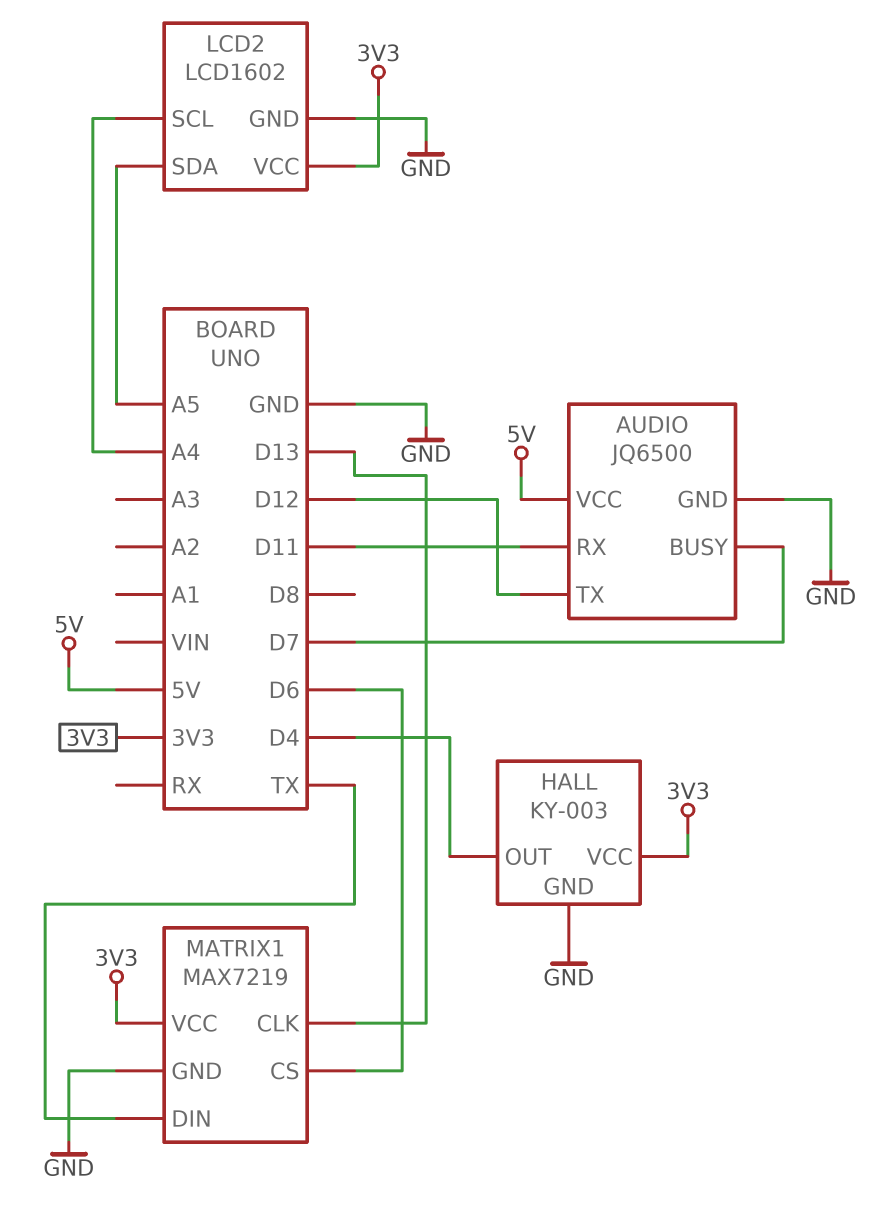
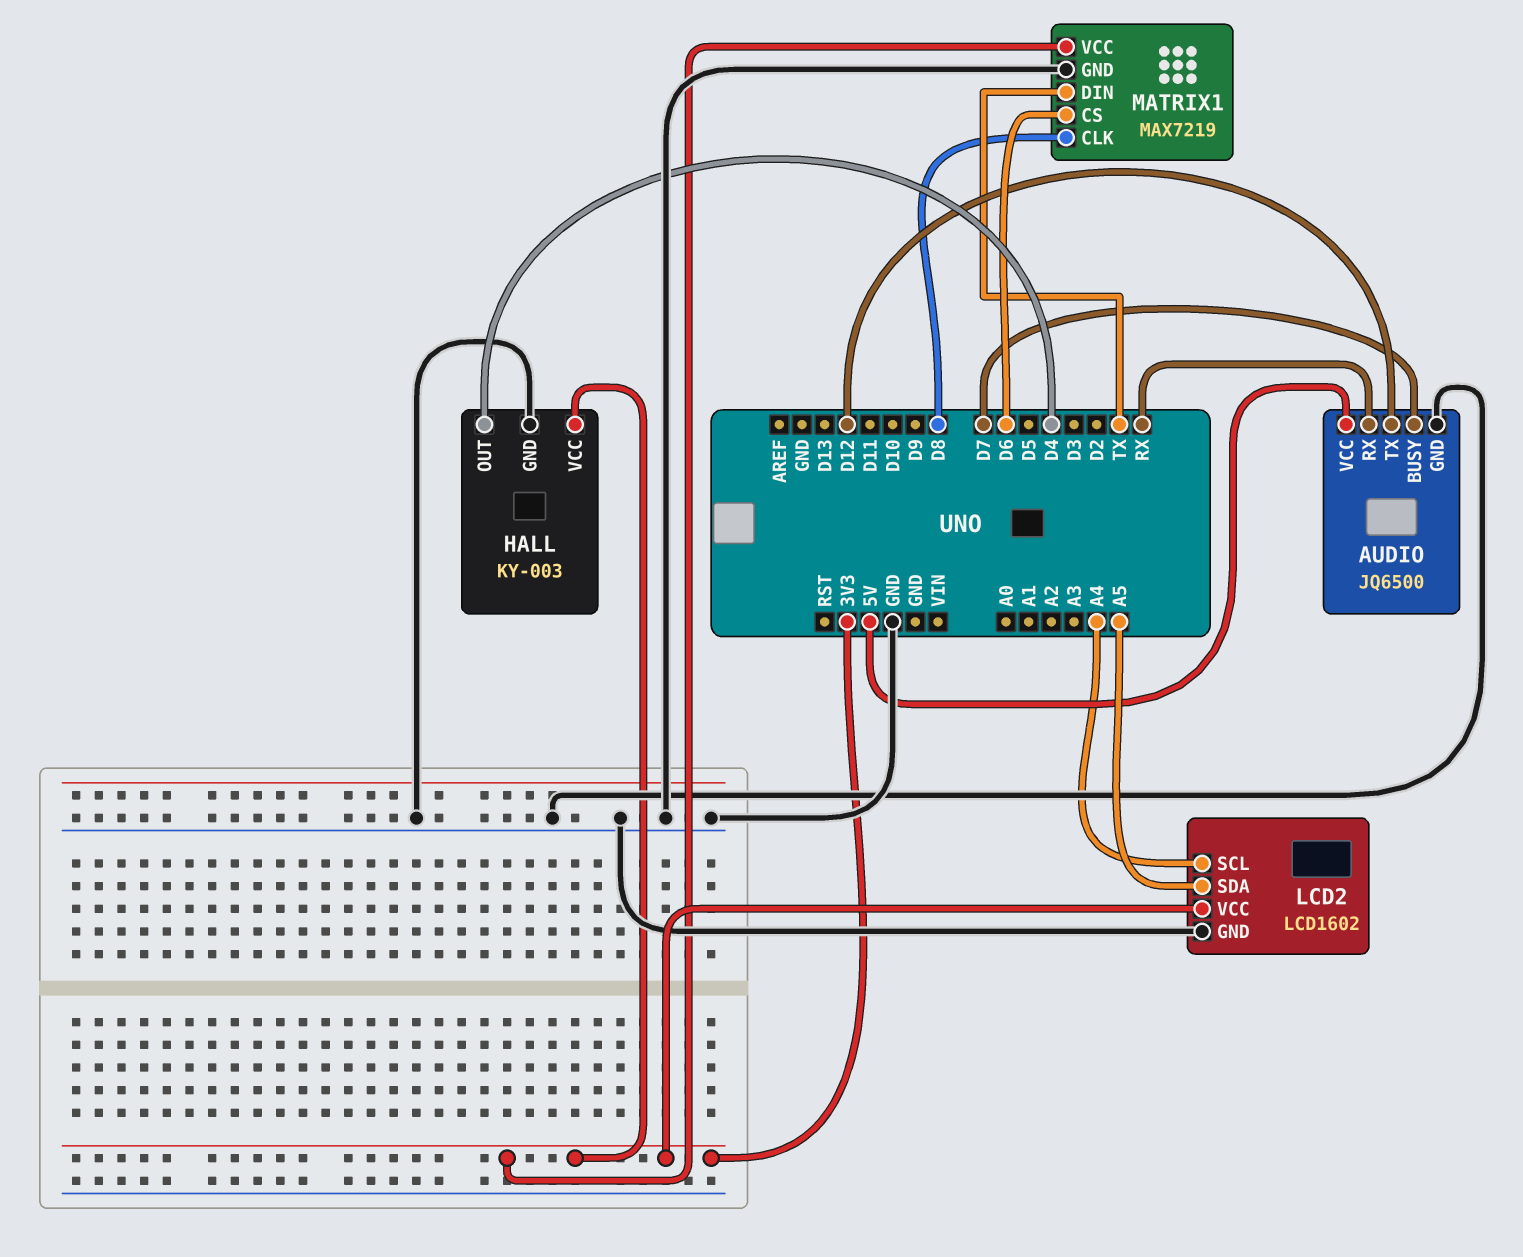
AUDIO pin RX: D11 -> RX
MATRIX1 pin CLK: D13 -> D8

